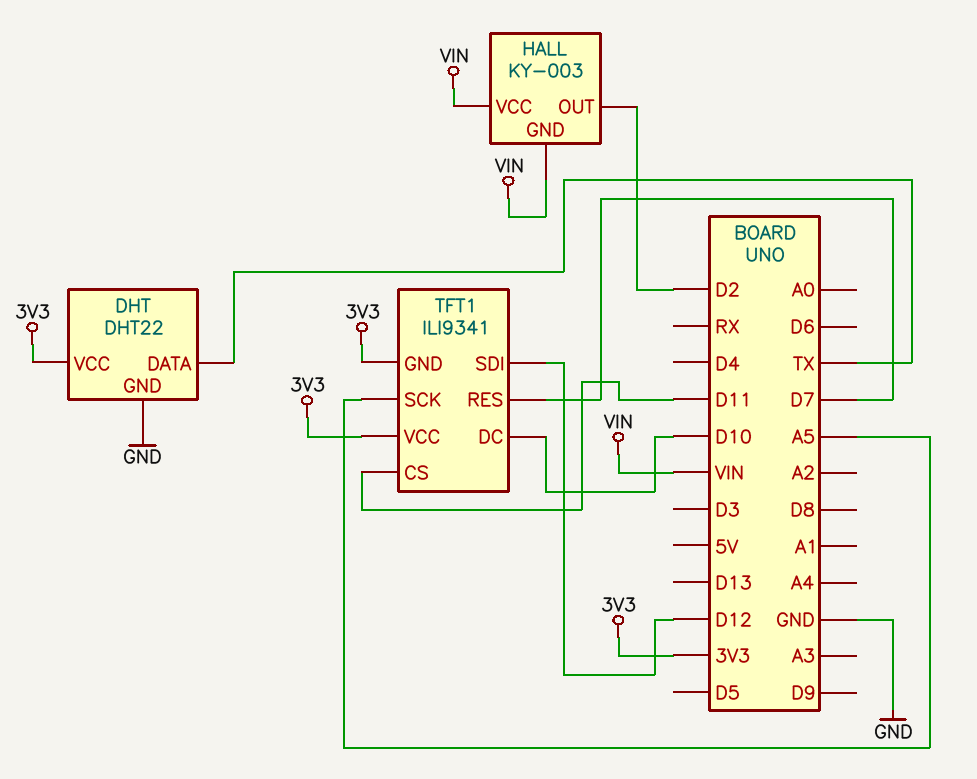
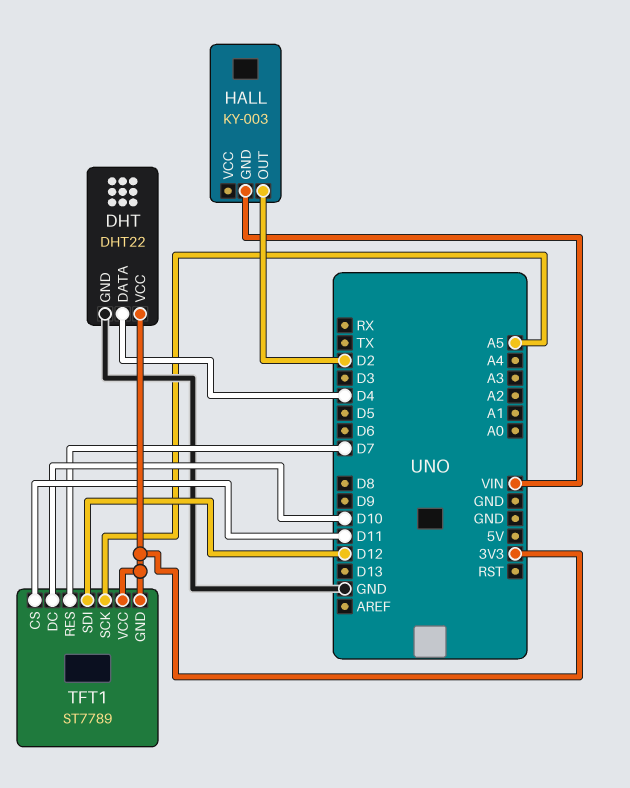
DHT pin DATA: TX -> D4
HALL pin VCC: VIN -> none
TFT1: ILI9341 -> ST7789

